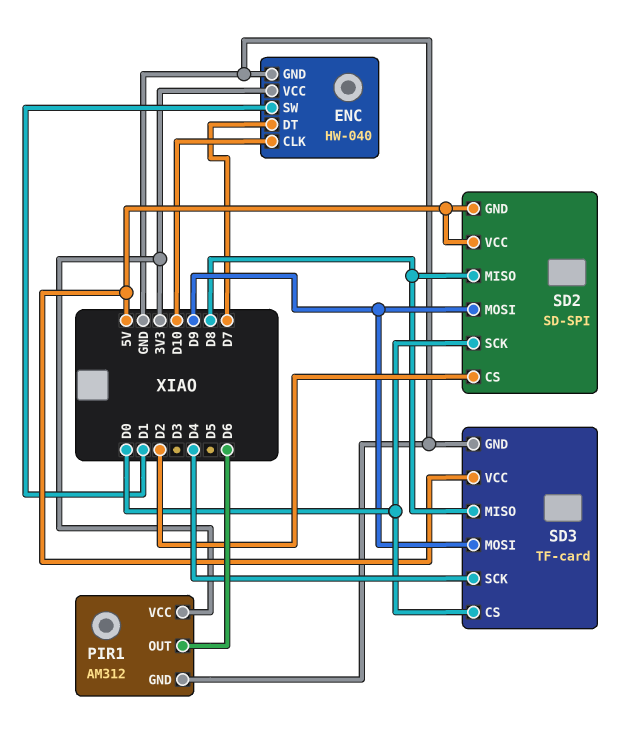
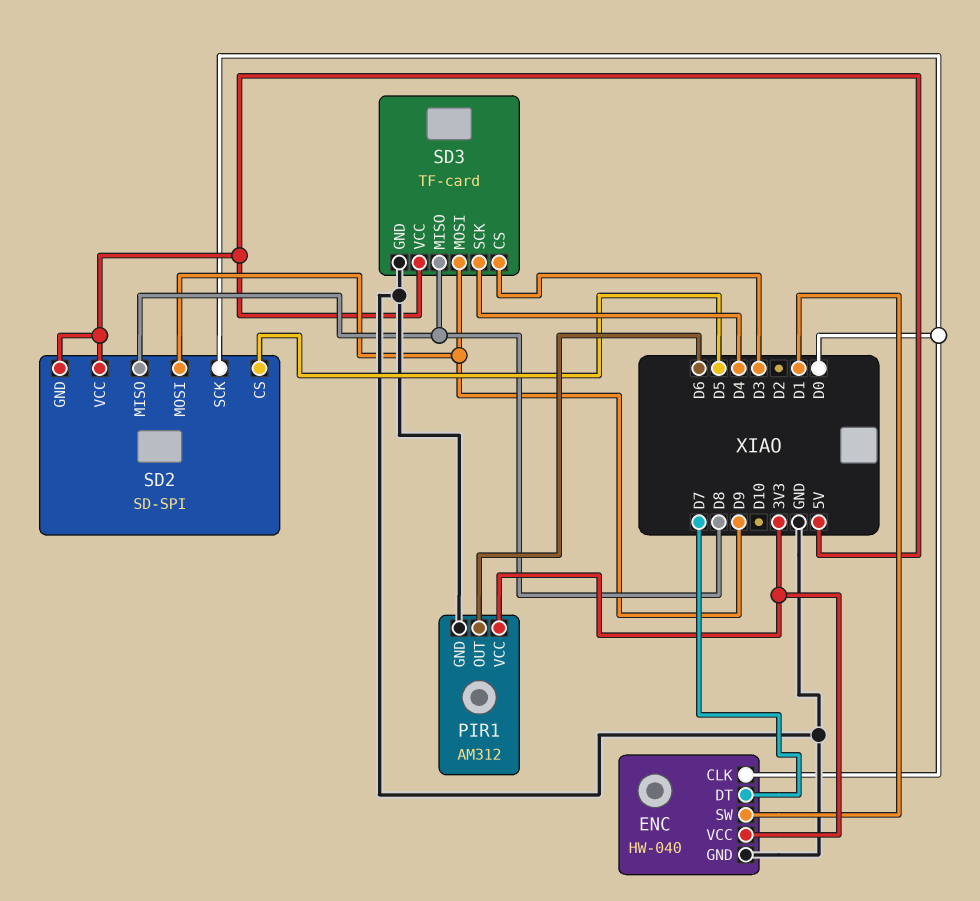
ENC pin CLK: D10 -> D0
SD2 pin CS: D2 -> D5
SD3 pin CS: D0 -> D3

